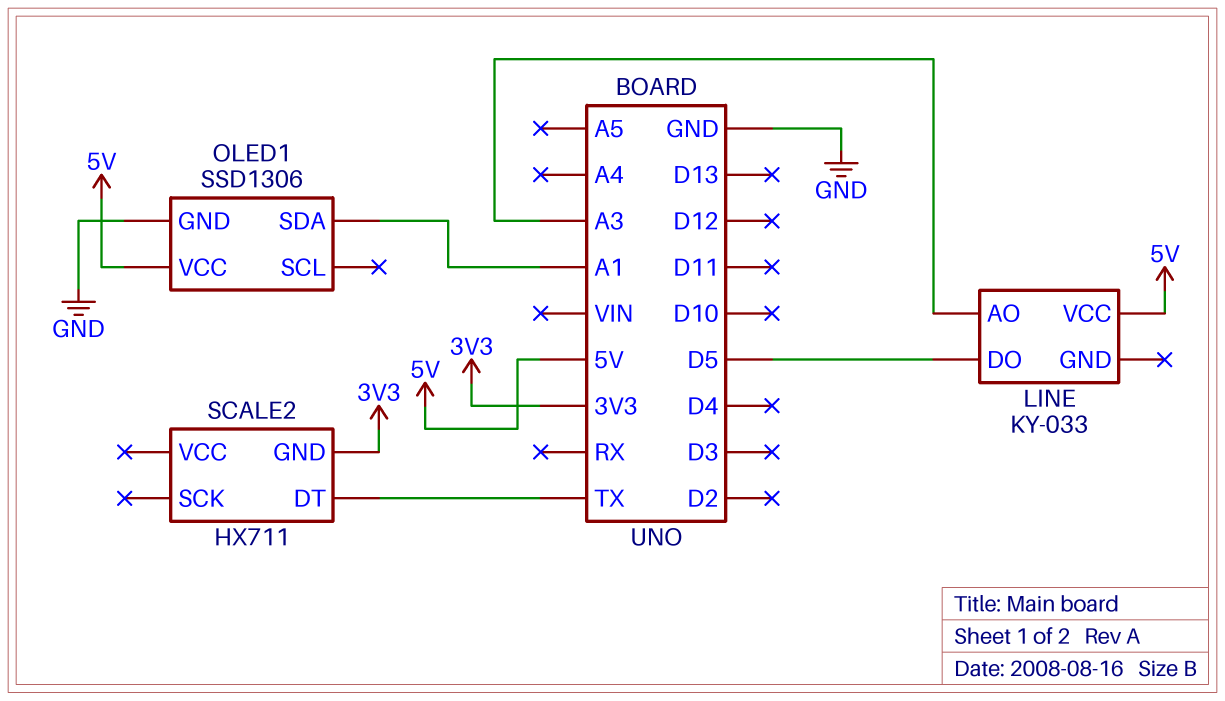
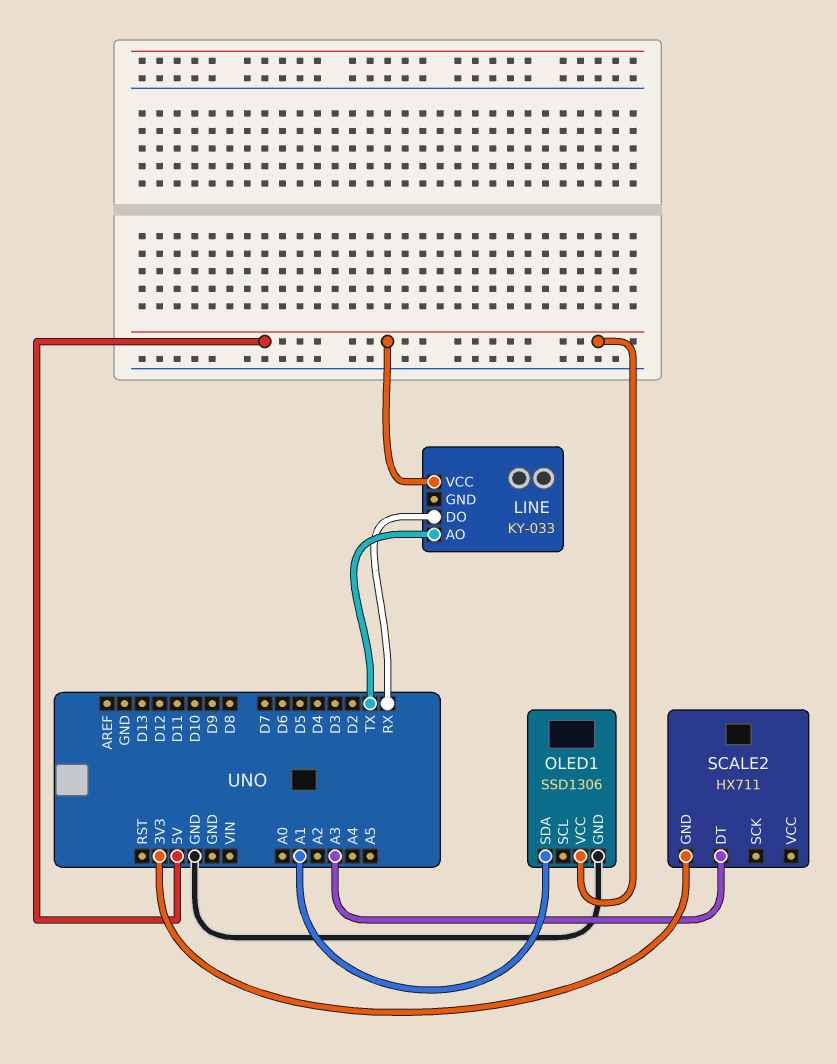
LINE pin AO: A3 -> TX
LINE pin DO: D5 -> RX
SCALE2 pin DT: TX -> A3

